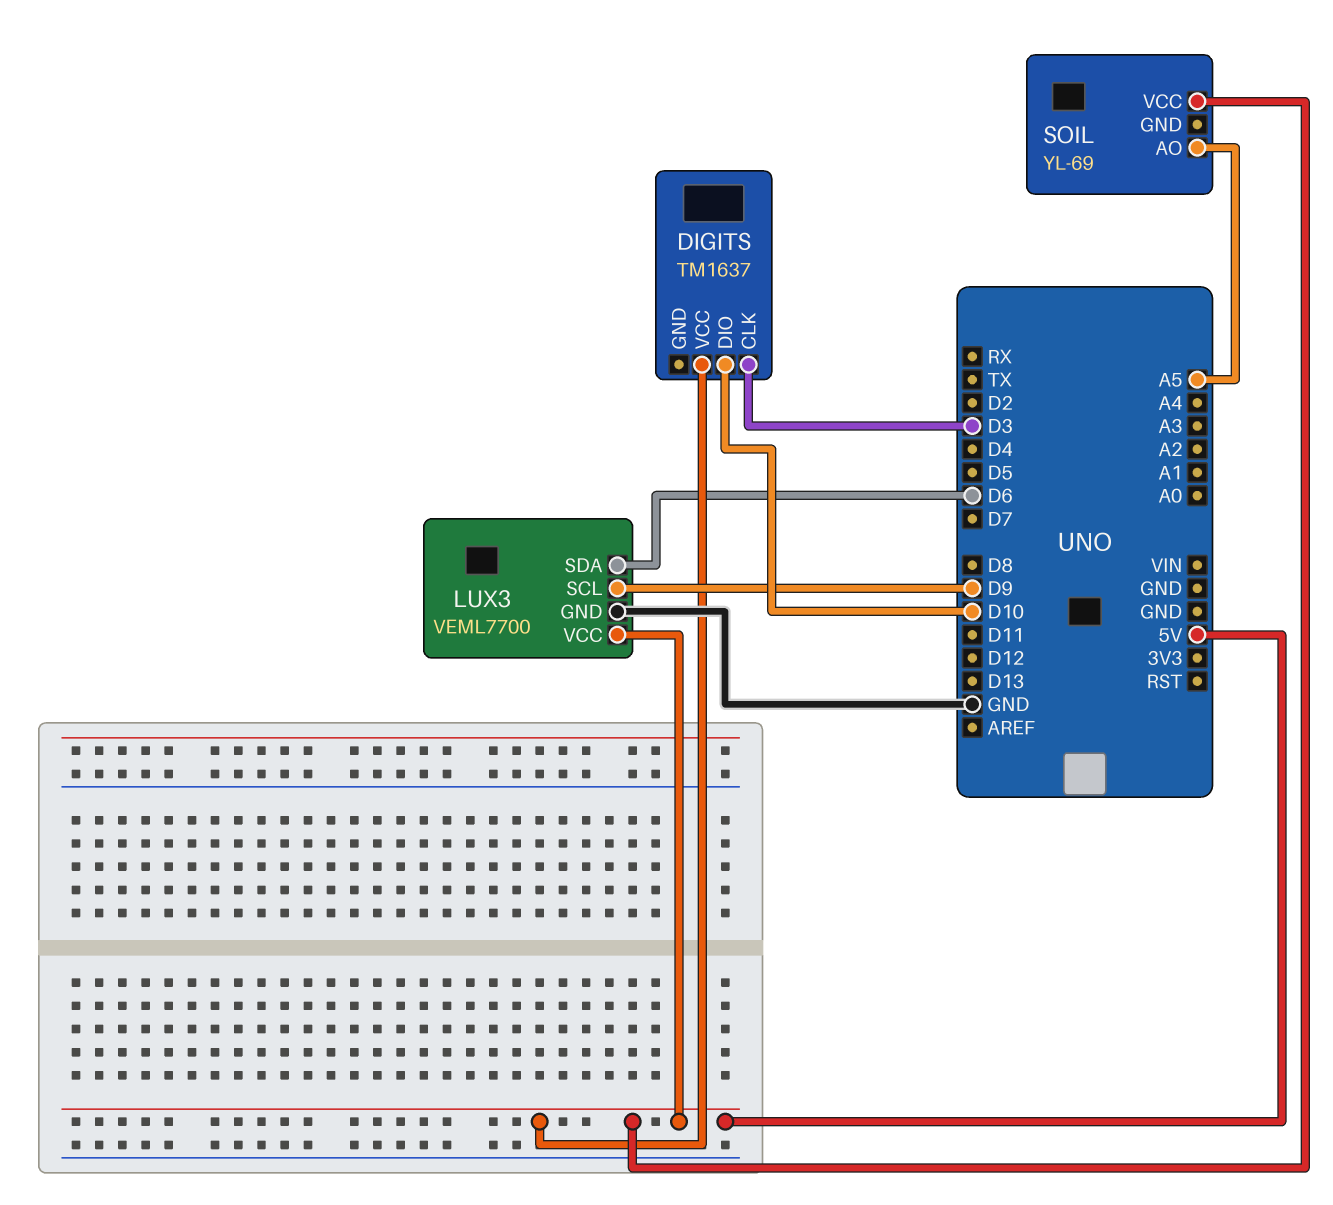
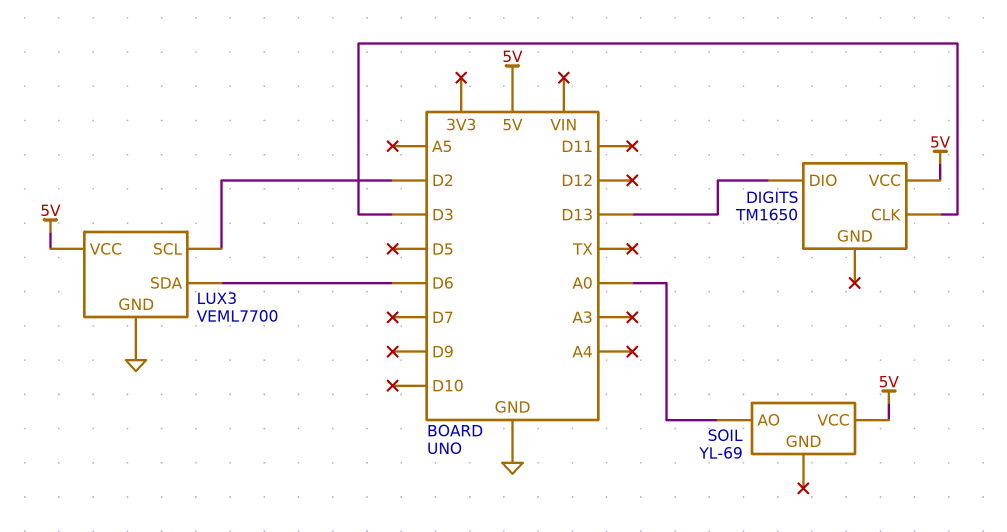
DIGITS: TM1637 -> TM1650
DIGITS pin DIO: D10 -> D13
LUX3 pin SCL: D9 -> D2
SOIL pin AO: A5 -> A0

